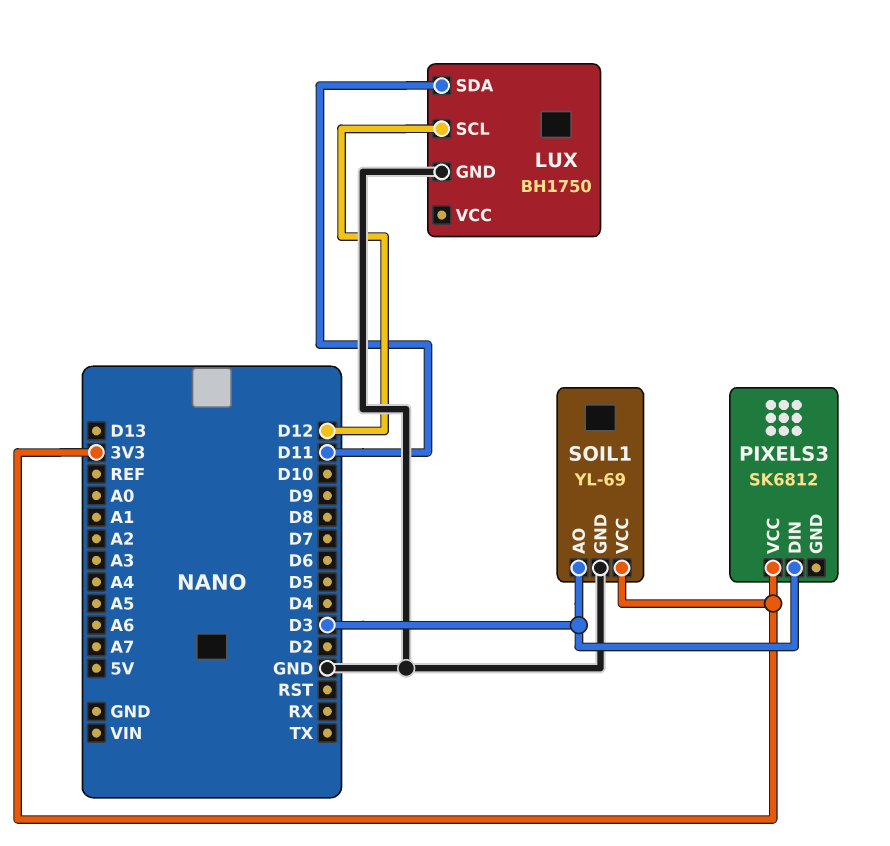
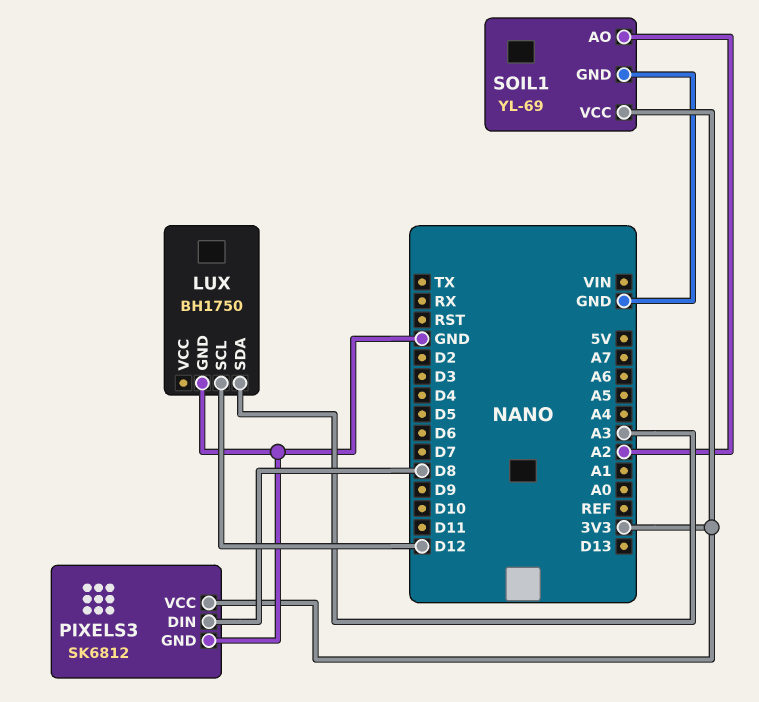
LUX pin SDA: D11 -> A3
PIXELS3 pin DIN: D3 -> D8
PIXELS3 pin GND: none -> GND
SOIL1 pin AO: D3 -> A2

